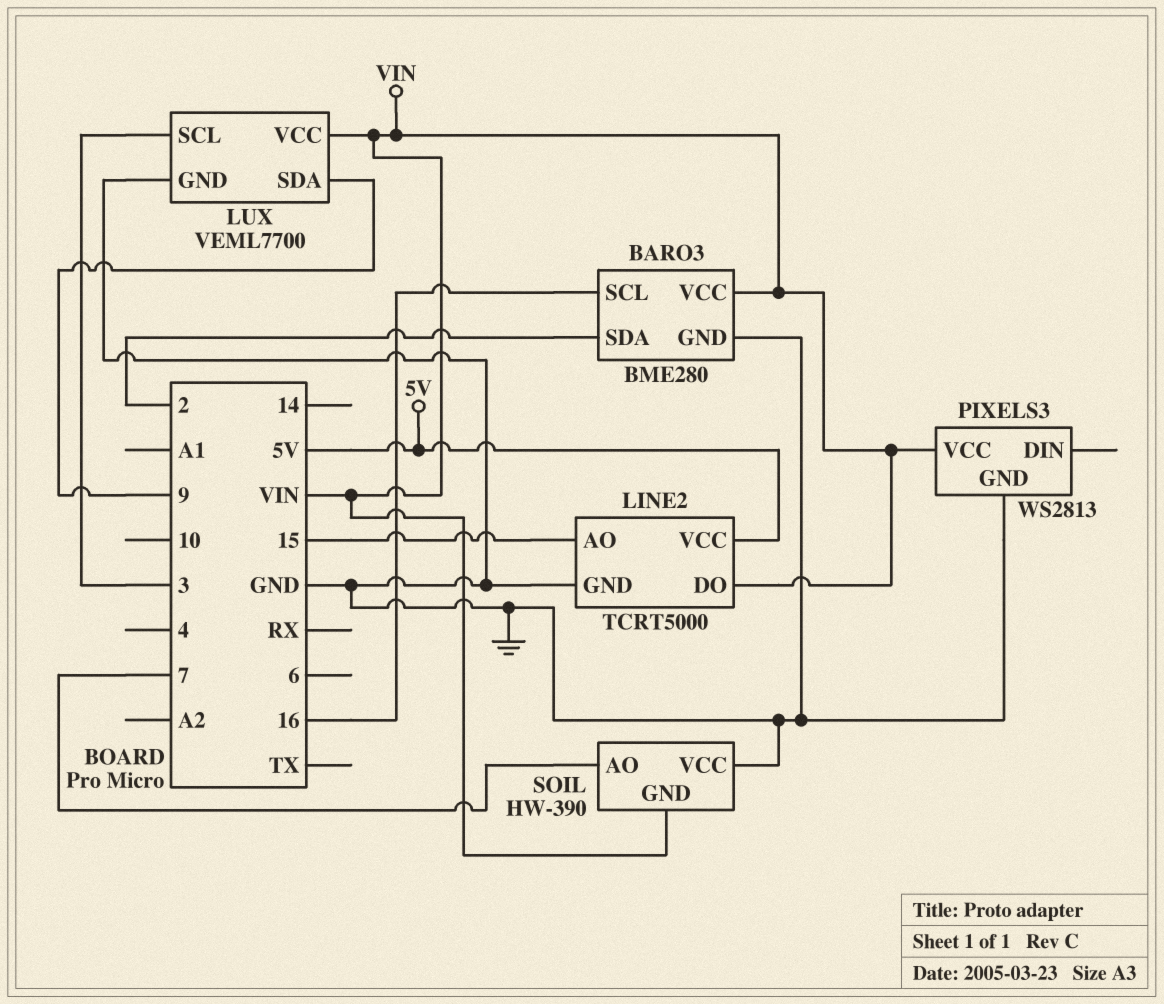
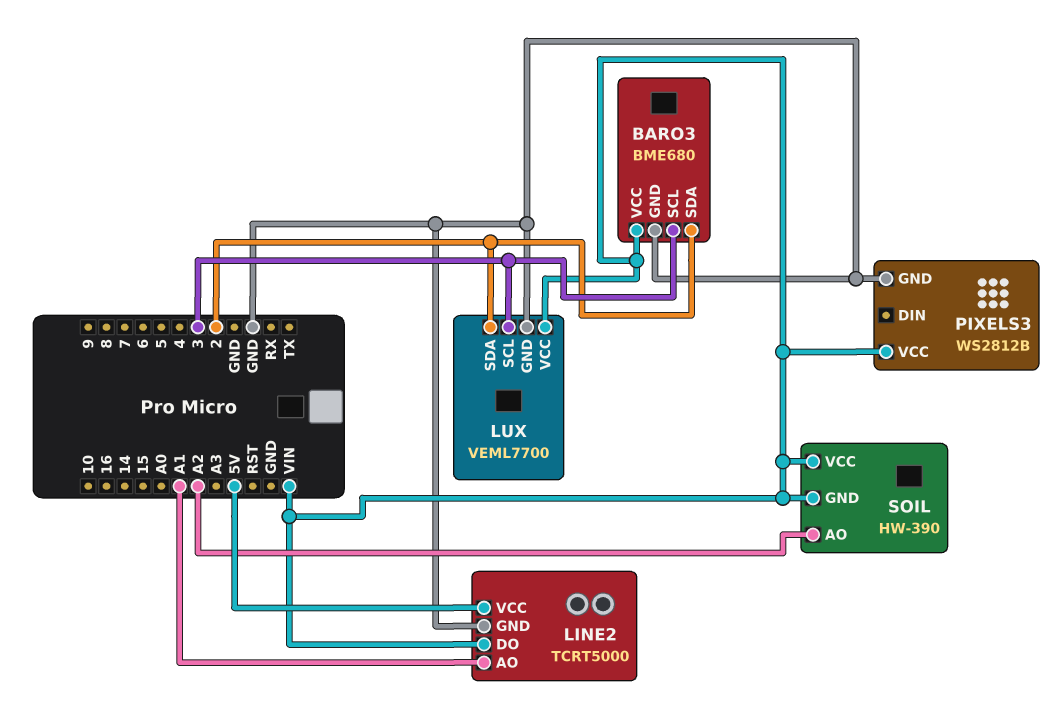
BARO3: BME280 -> BME680
BARO3 pin SCL: 16 -> 3
LINE2 pin AO: 15 -> A1
LUX pin SDA: 9 -> 2
PIXELS3: WS2813 -> WS2812B
SOIL pin AO: 7 -> A2
SOIL pin VCC: GND -> VIN

